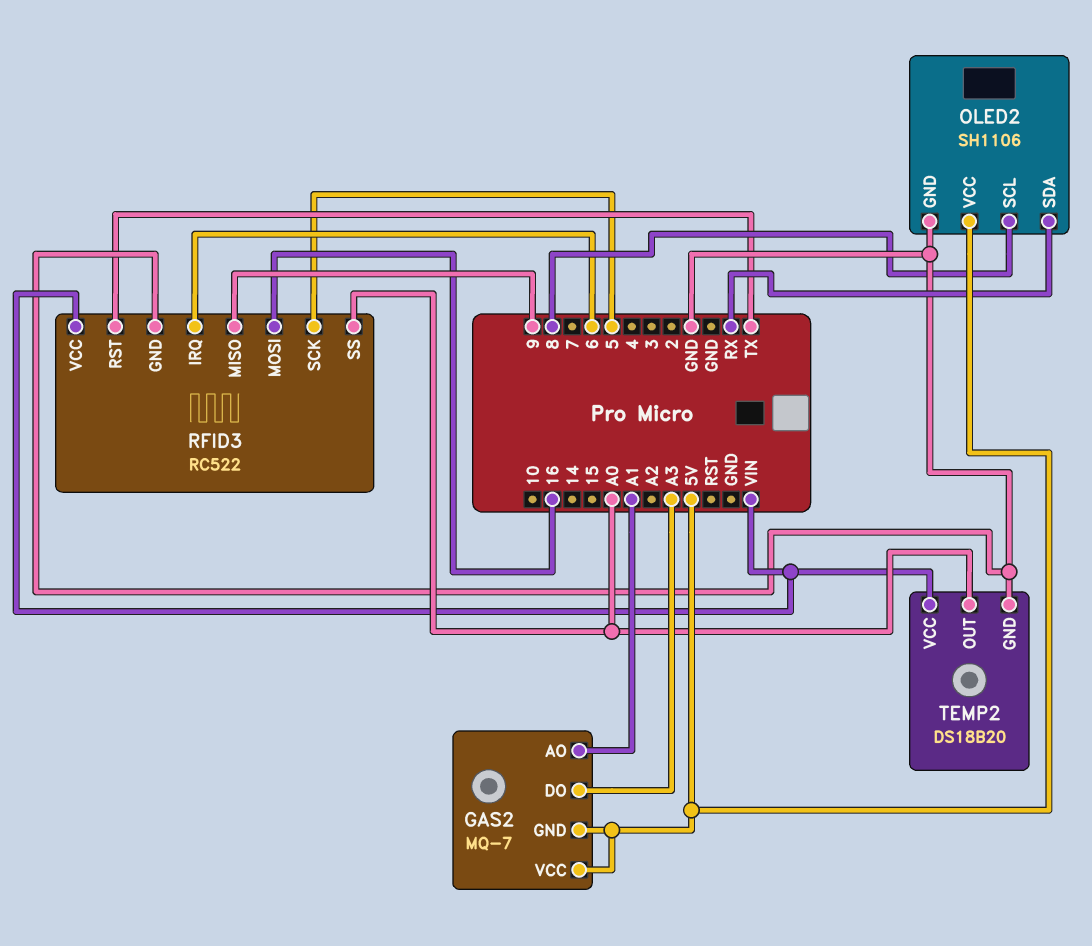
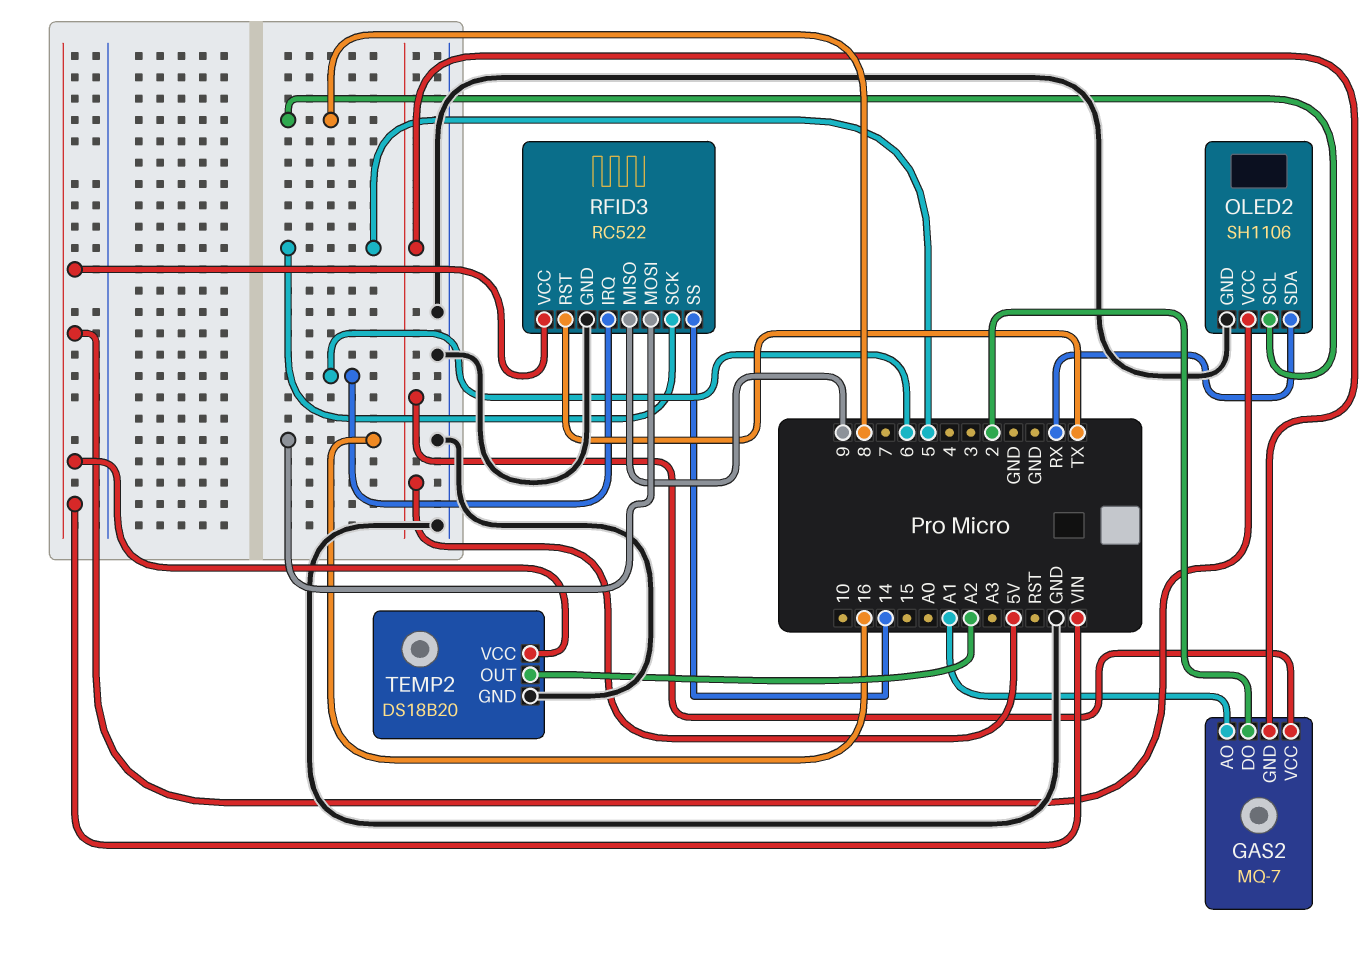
GAS2 pin DO: A3 -> 2
OLED2 pin VCC: 5V -> VIN
RFID3 pin SS: A0 -> 14
TEMP2 pin OUT: A0 -> A2

